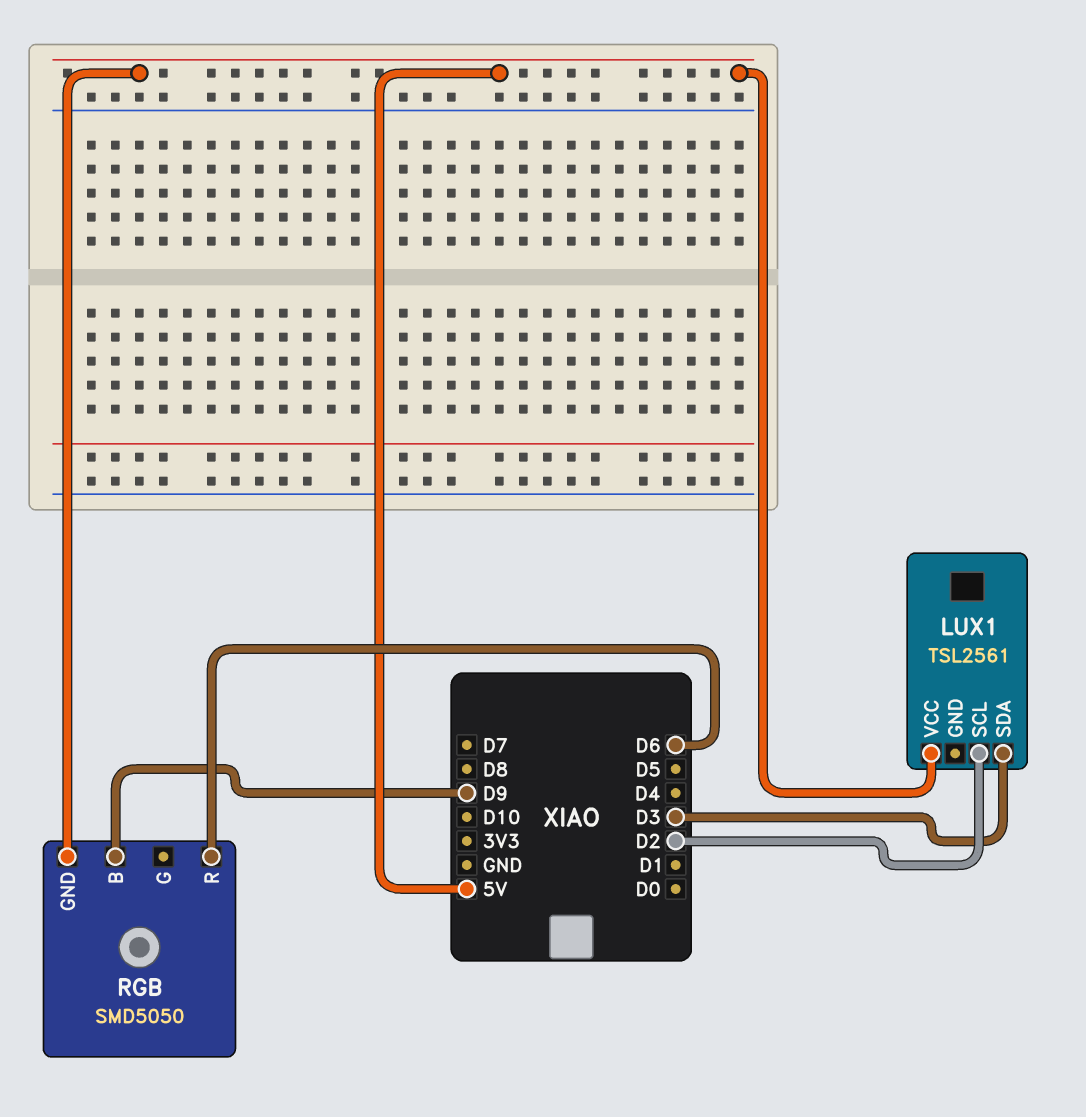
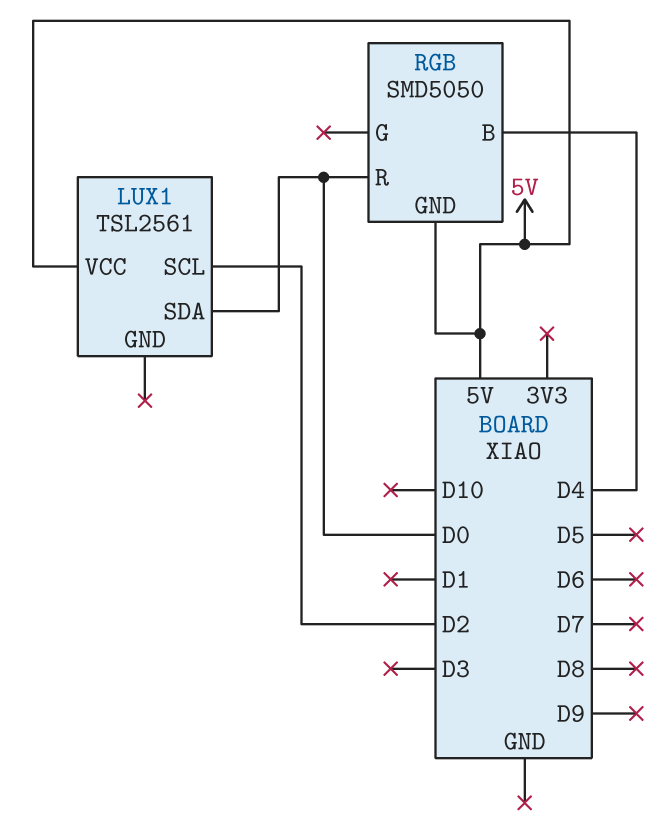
LUX1 pin SDA: D3 -> D0
RGB pin B: D9 -> D4
RGB pin R: D6 -> D0

